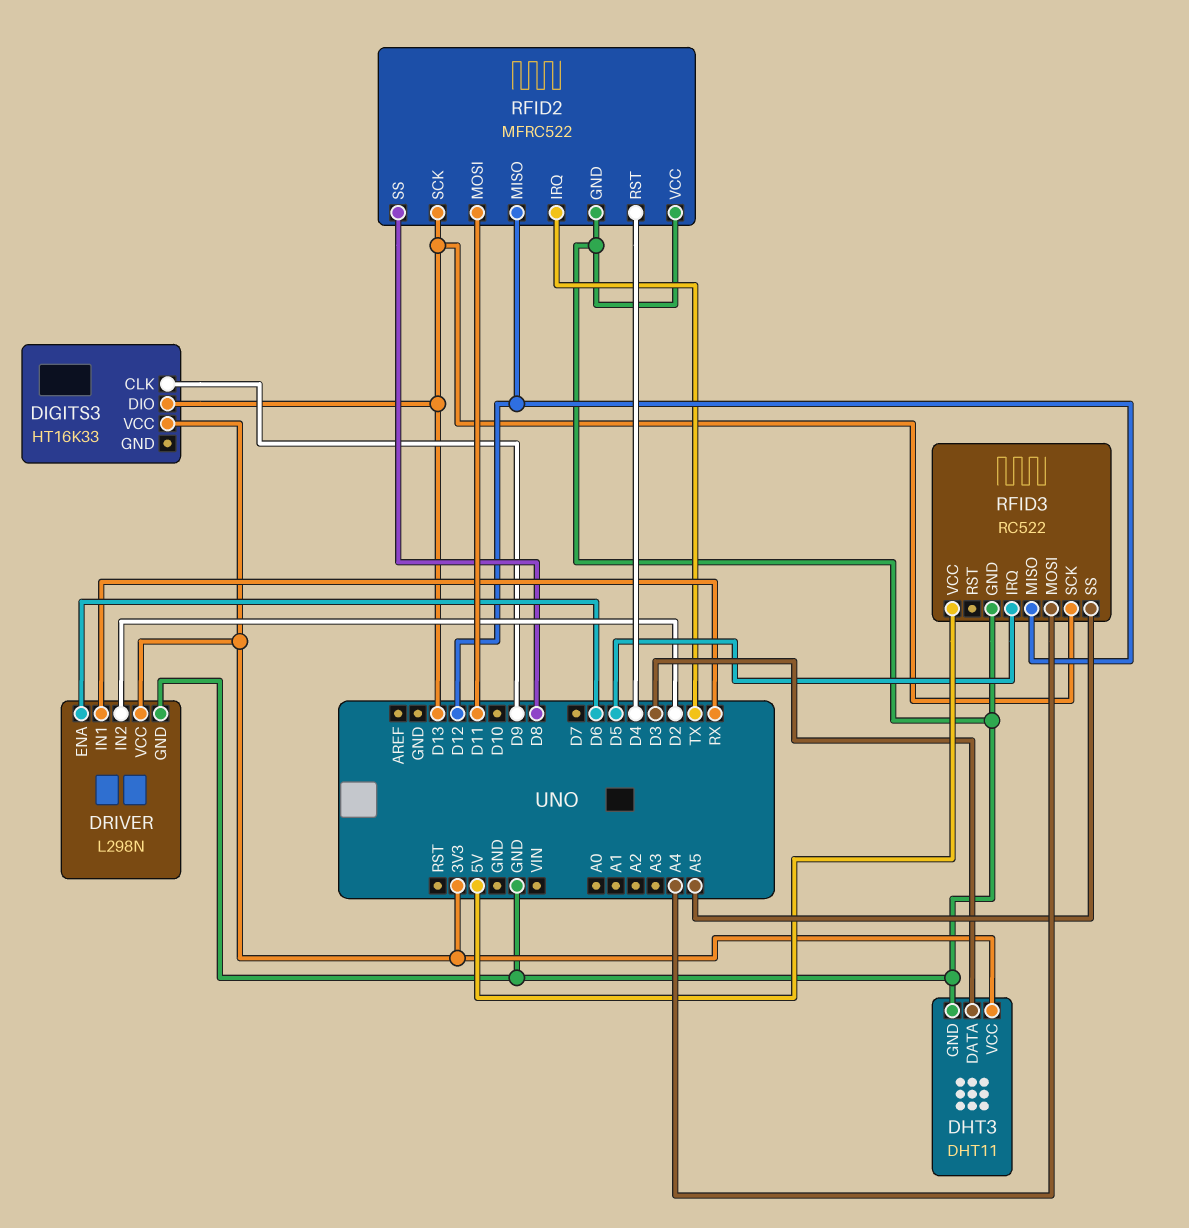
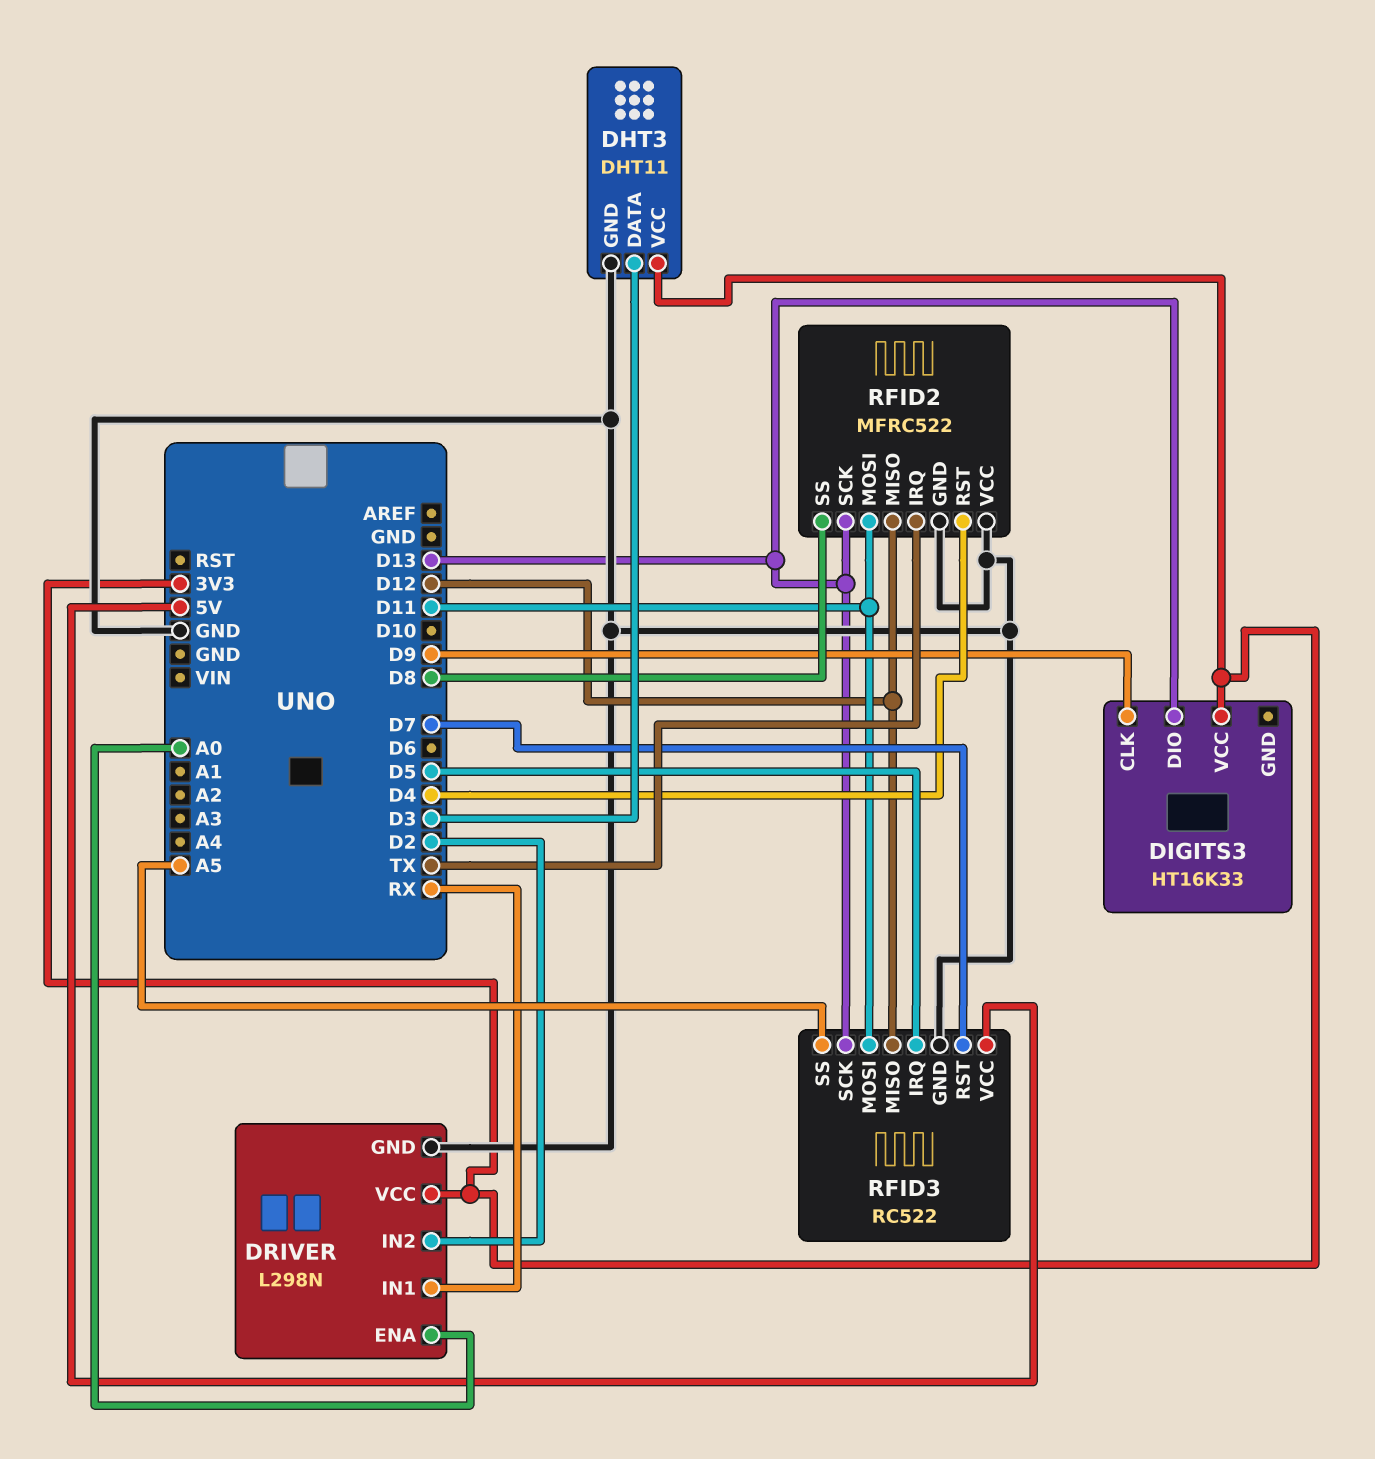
DRIVER pin ENA: D6 -> A0
RFID3 pin MOSI: A4 -> D11
RFID3 pin RST: none -> D7

